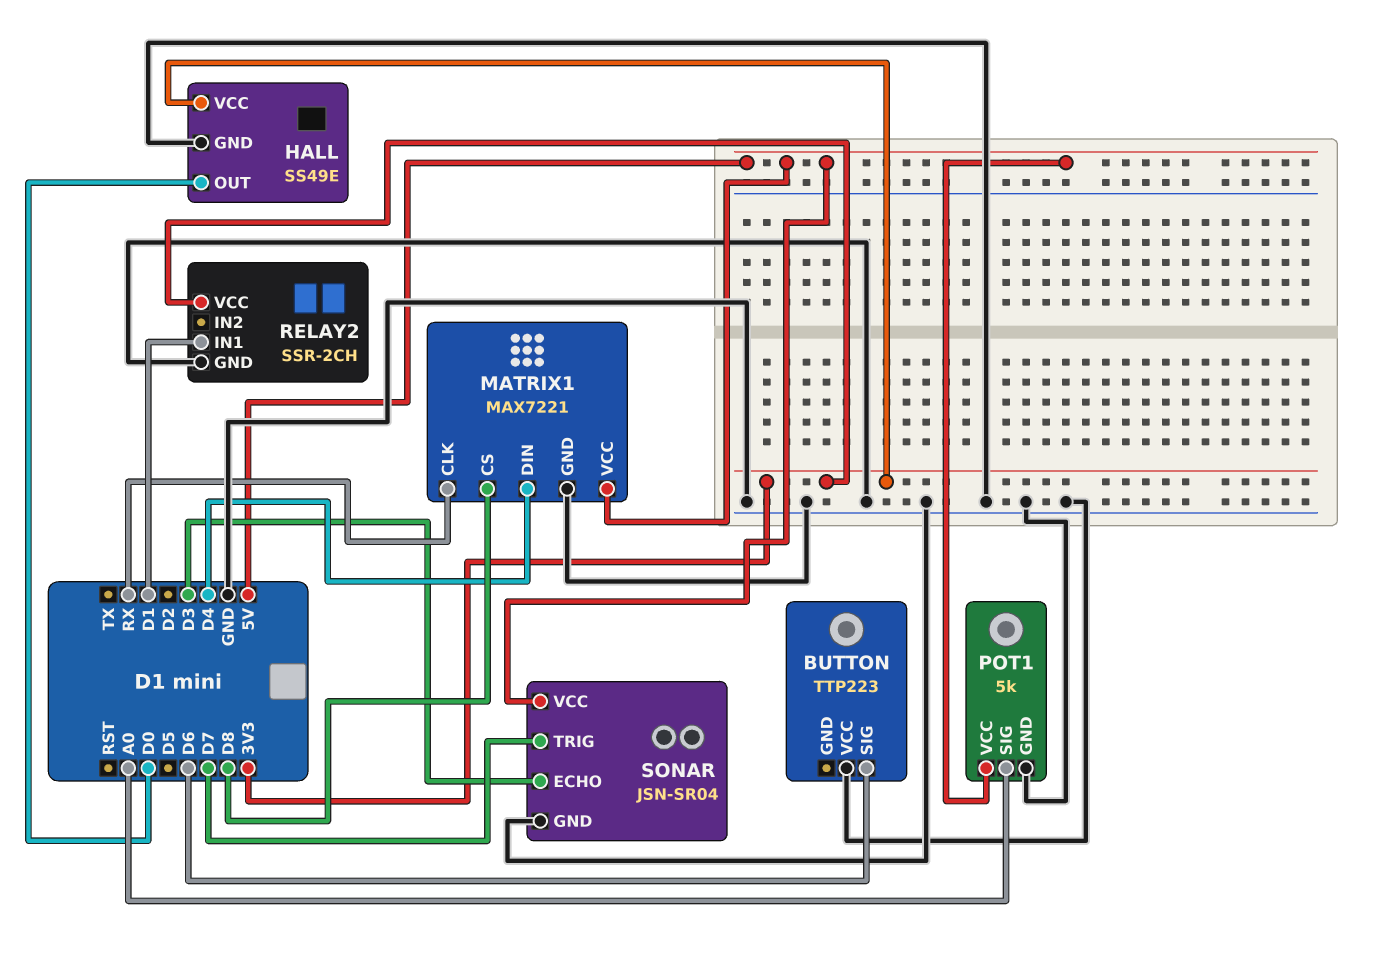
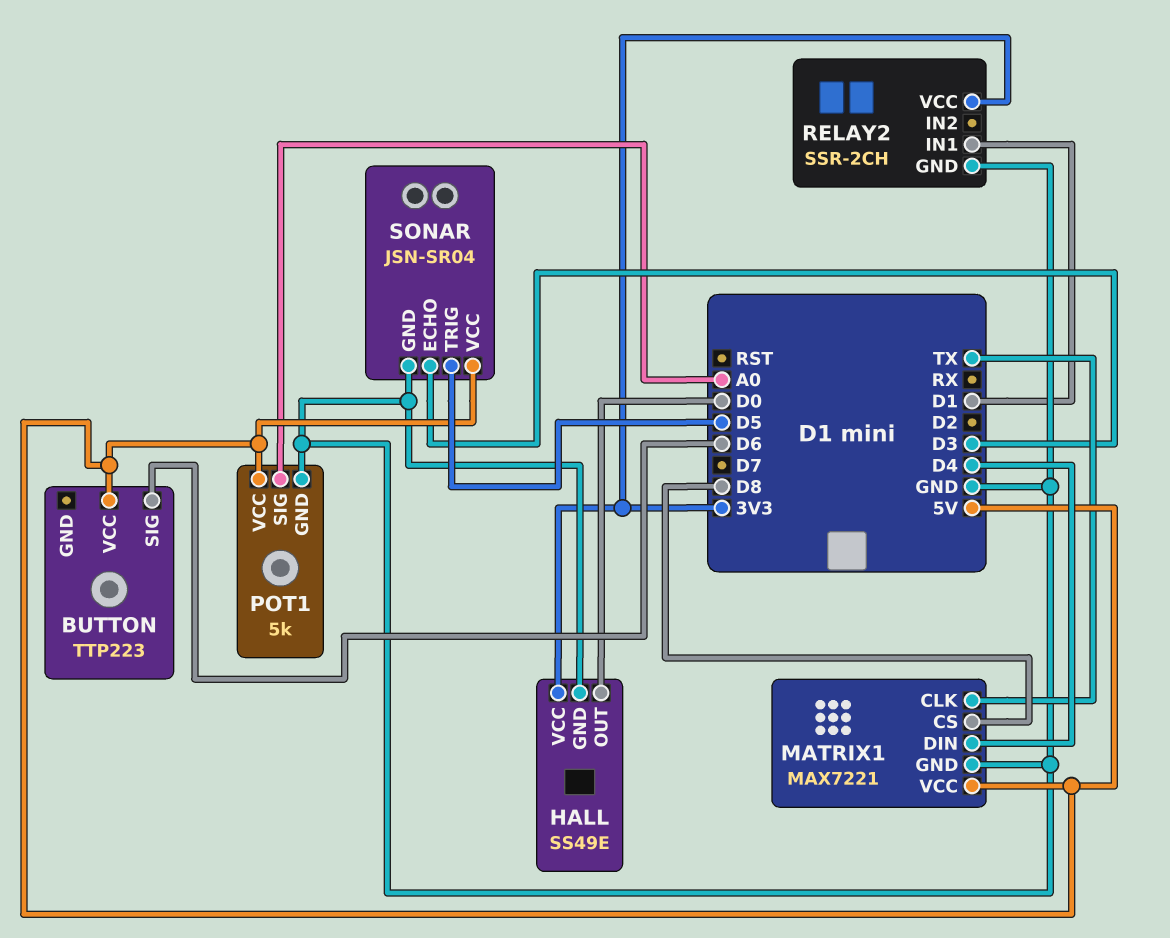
BUTTON pin VCC: GND -> 5V
MATRIX1 pin CLK: RX -> TX
SONAR pin TRIG: D7 -> D5

